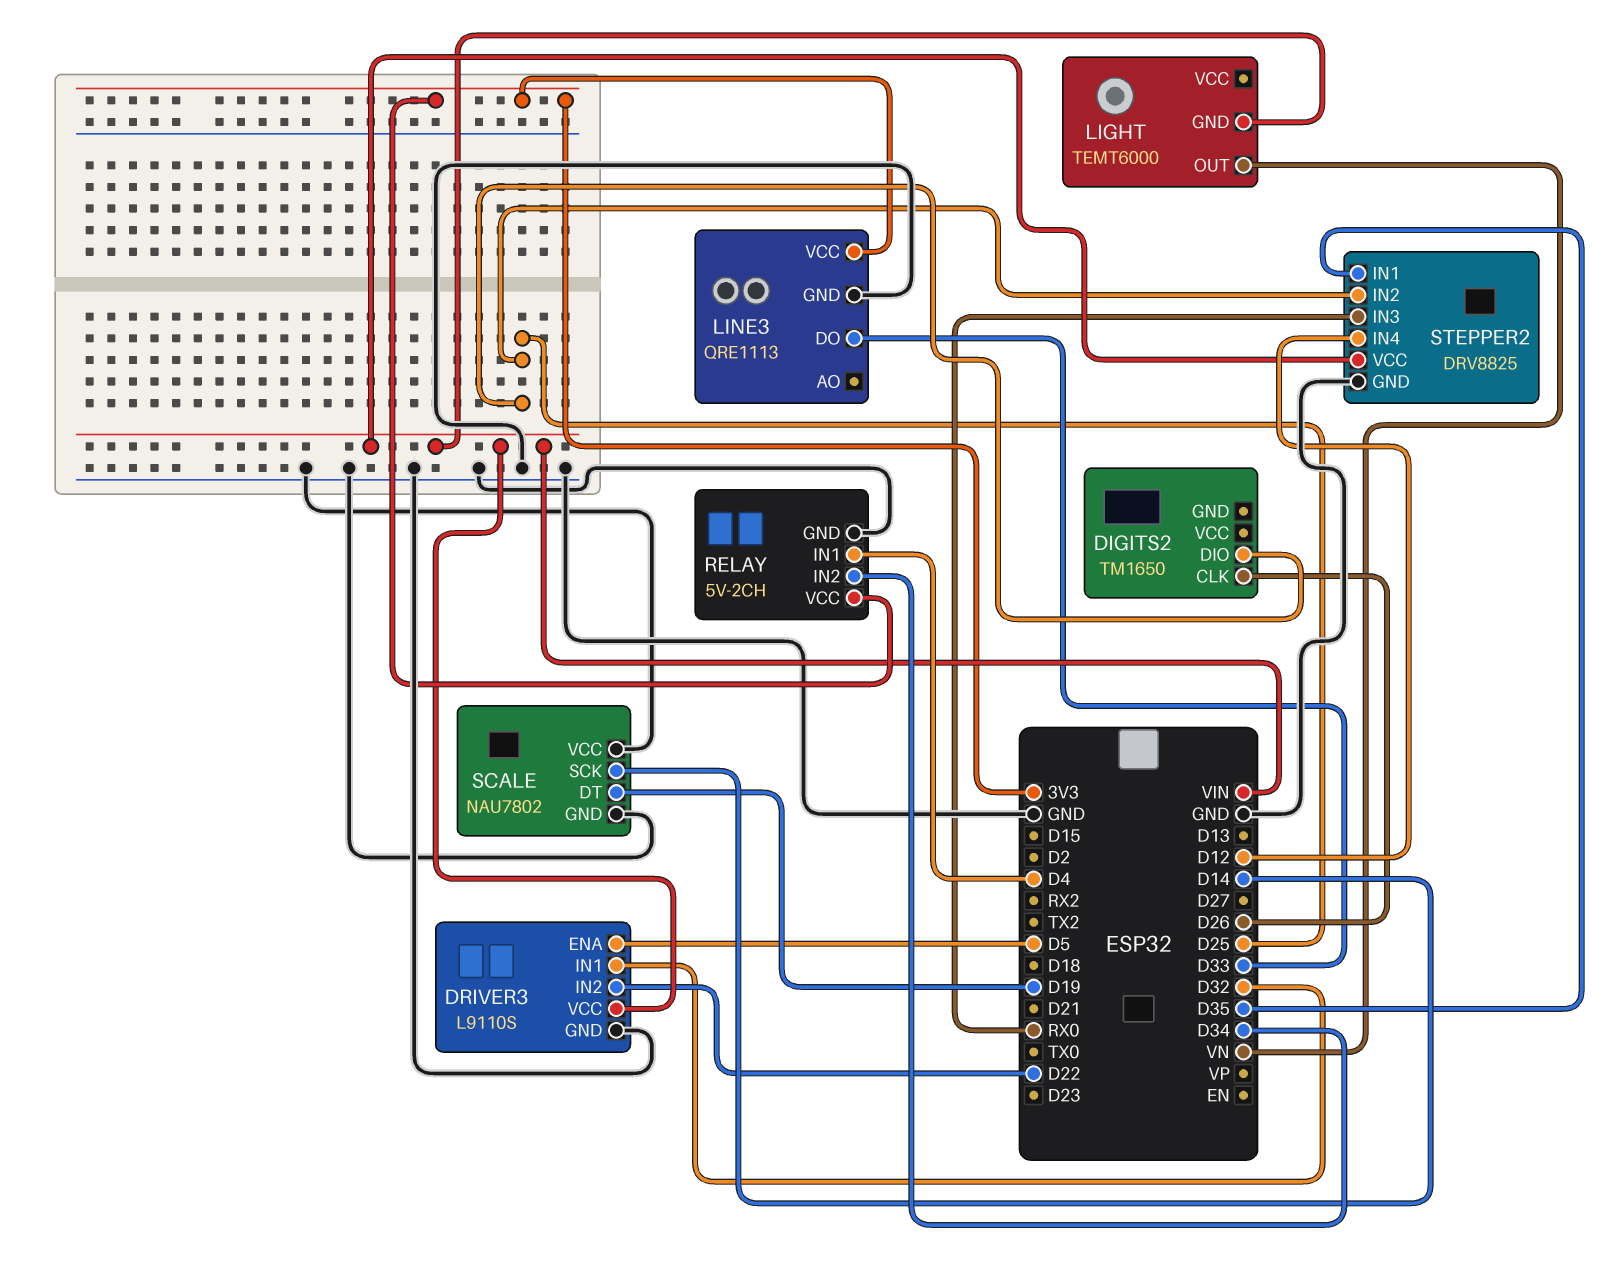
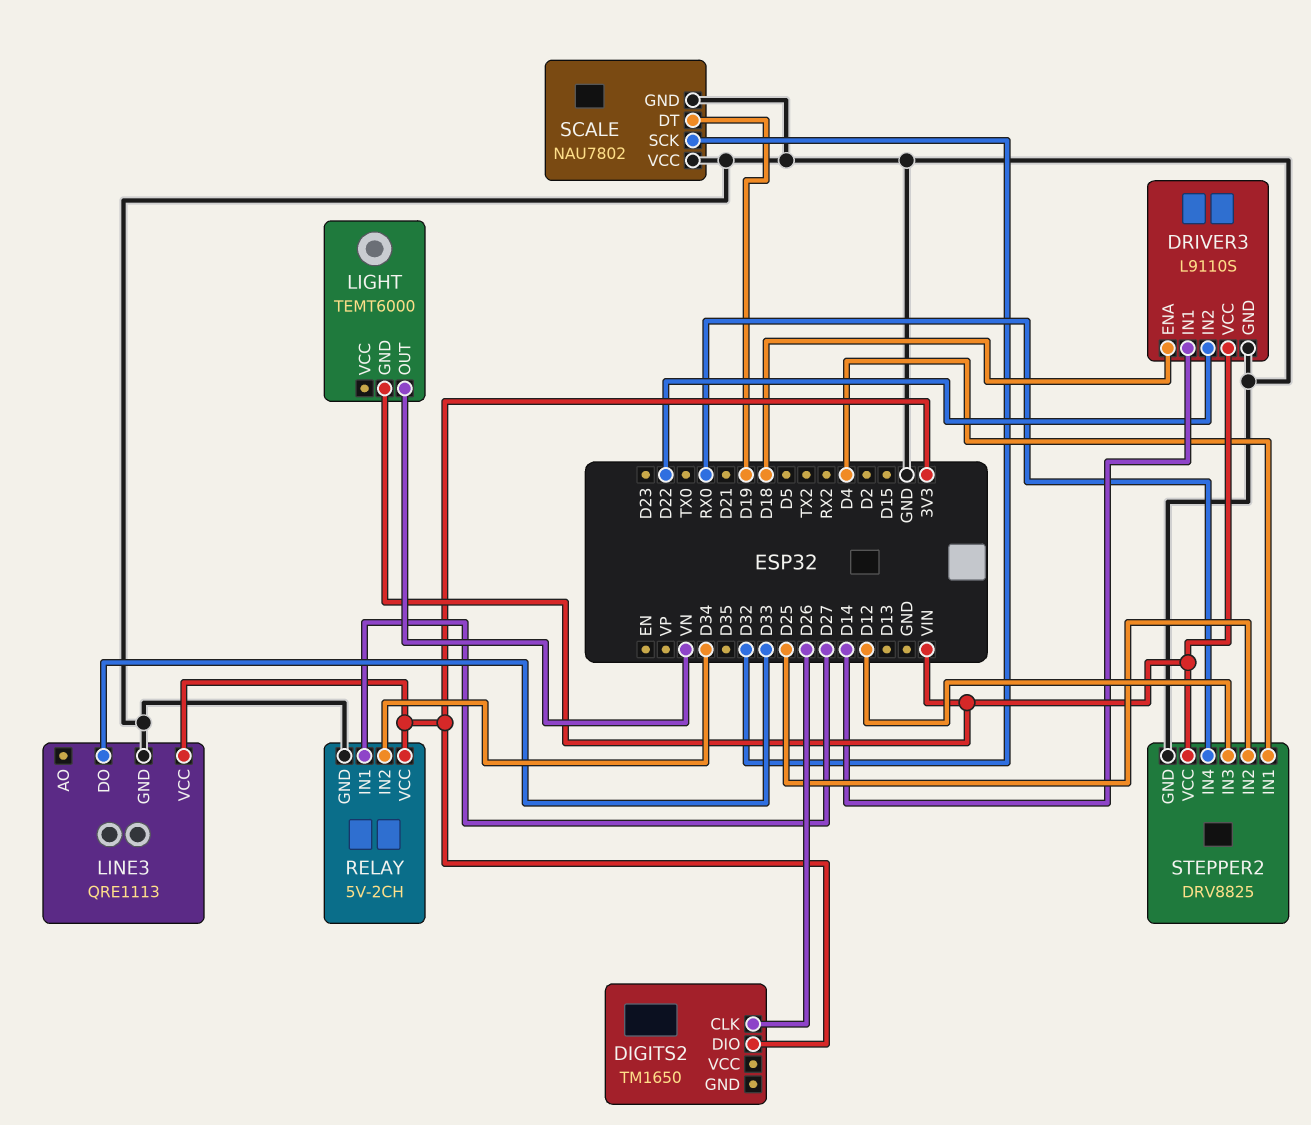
DIGITS2 pin DIO: D25 -> 3V3
DRIVER3 pin ENA: D5 -> D18
DRIVER3 pin IN1: D32 -> D14
RELAY pin IN1: D4 -> D27
SCALE pin SCK: D14 -> D32
STEPPER2 pin IN1: D35 -> D4
STEPPER2 pin IN3: RX0 -> D12
STEPPER2 pin IN4: D12 -> RX0

